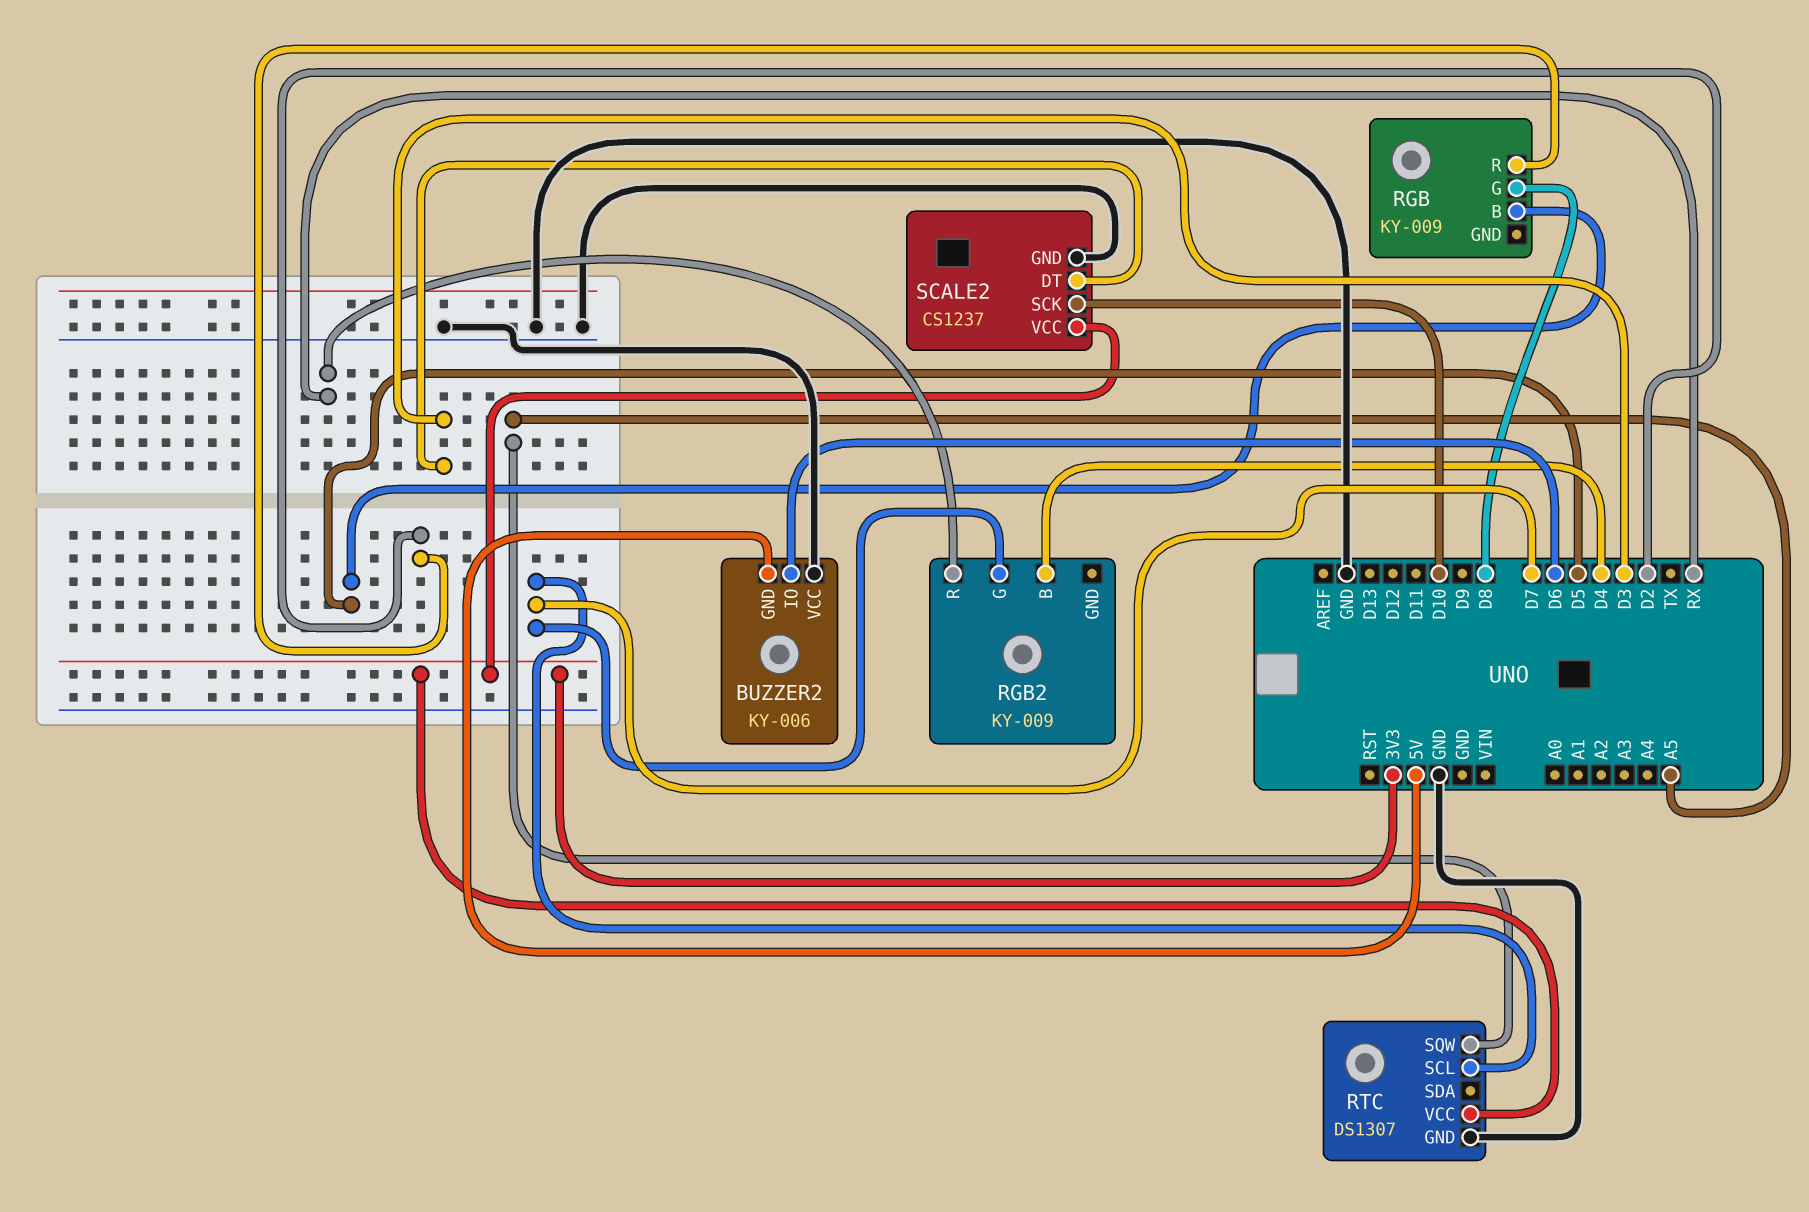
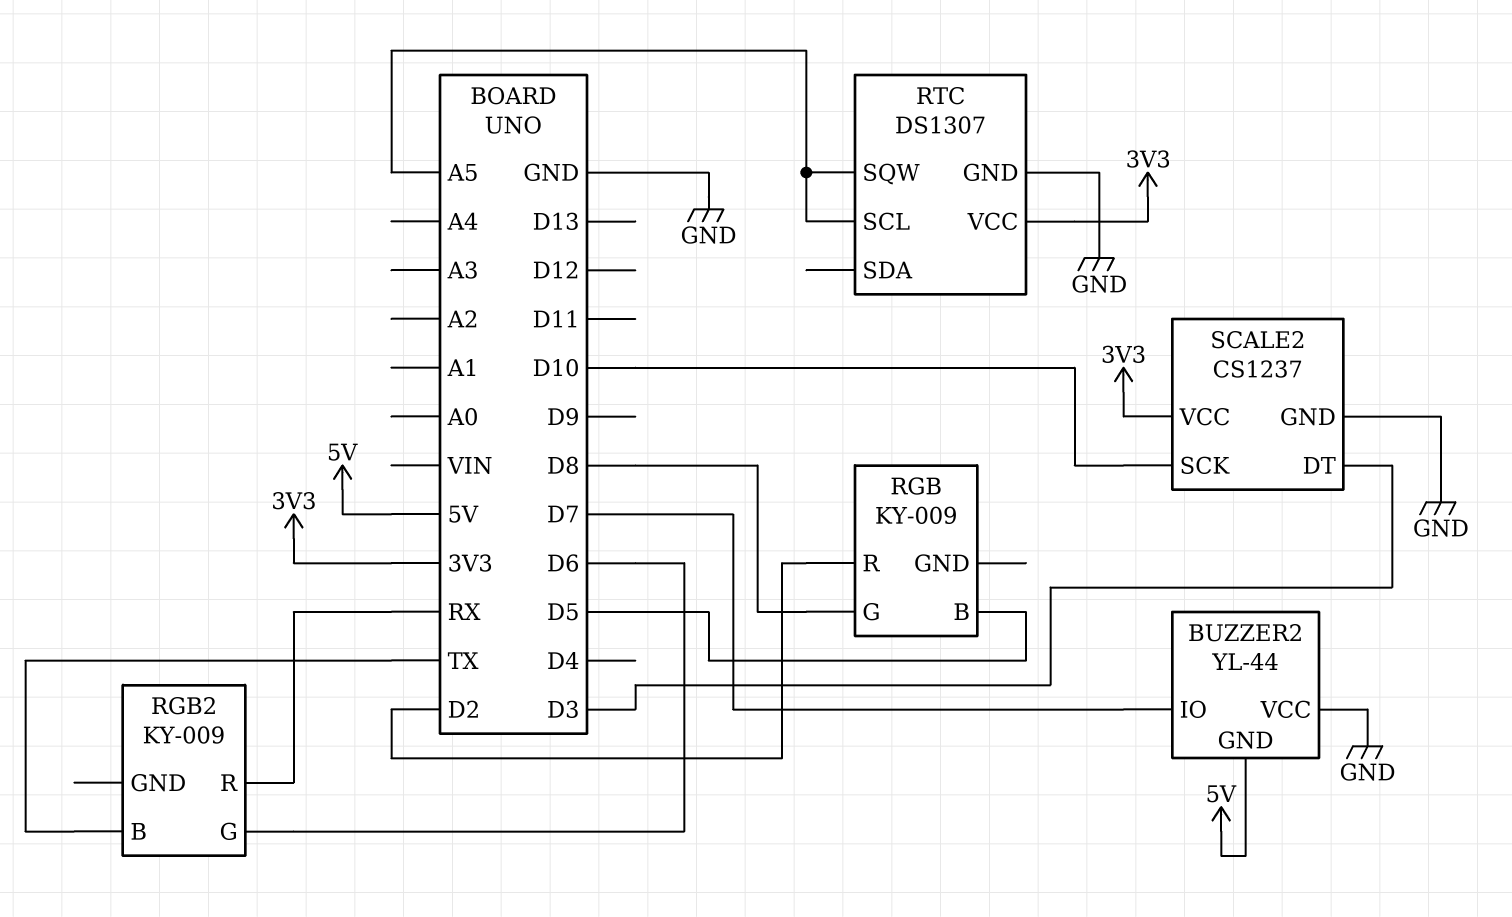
BUZZER2: KY-006 -> YL-44
BUZZER2 pin IO: D6 -> D7
RGB2 pin B: D4 -> TX
RGB2 pin G: D7 -> D6
RTC pin SCL: D7 -> A5

